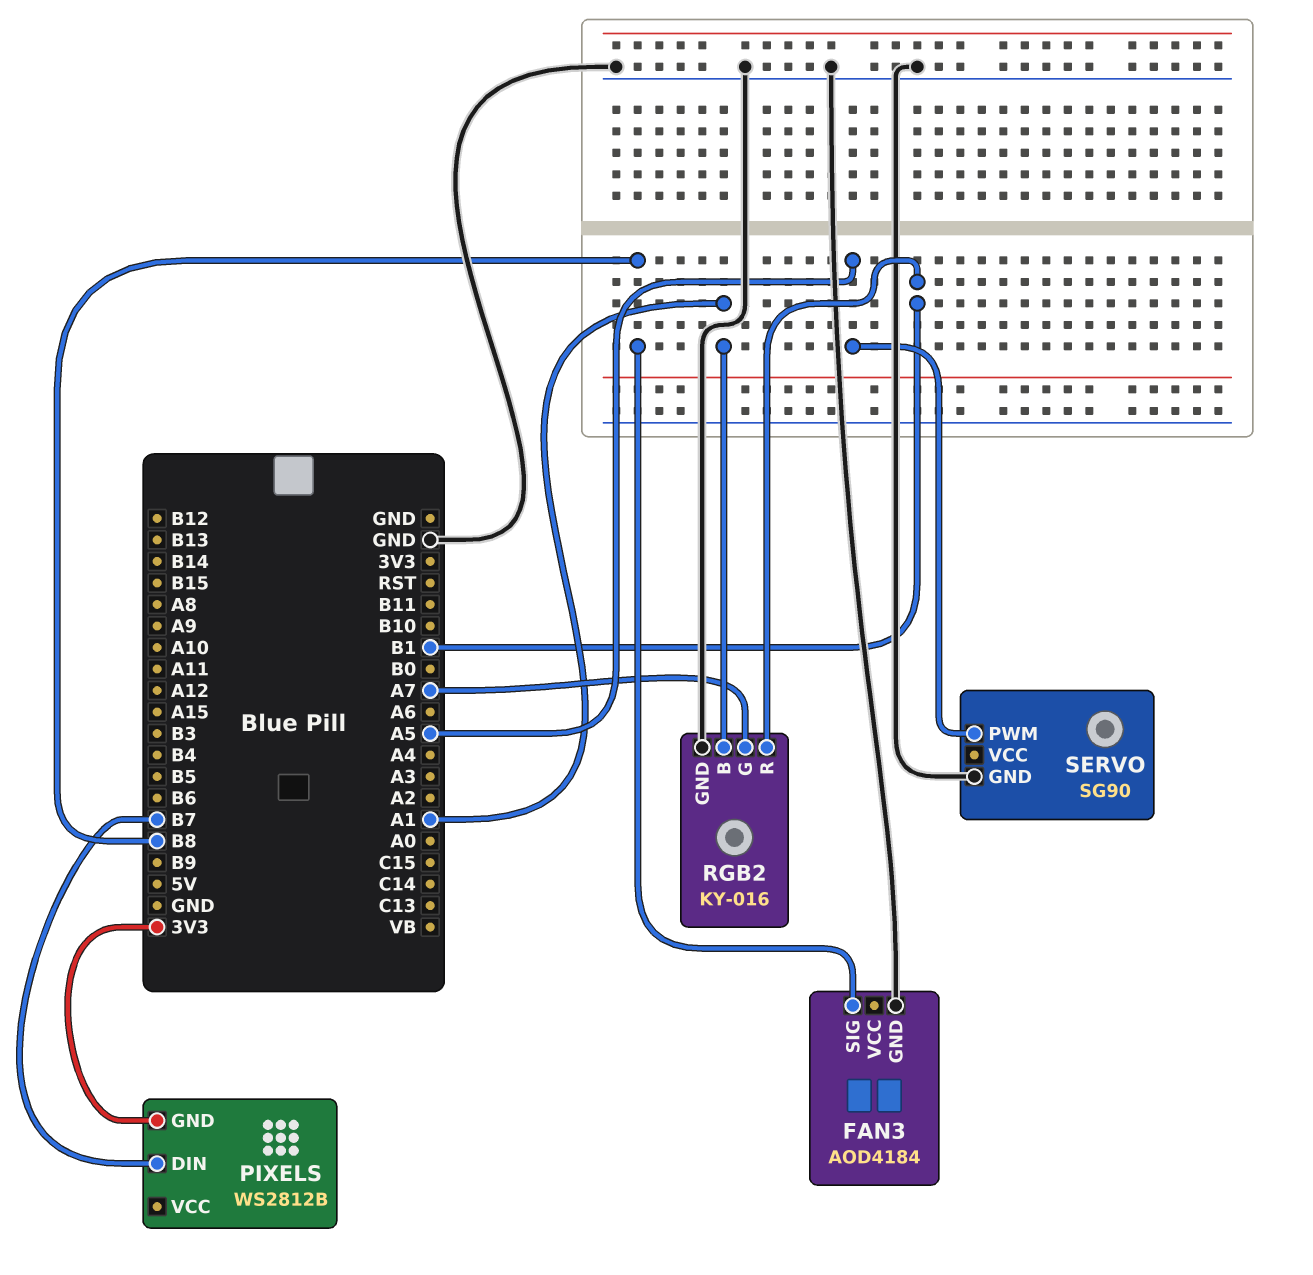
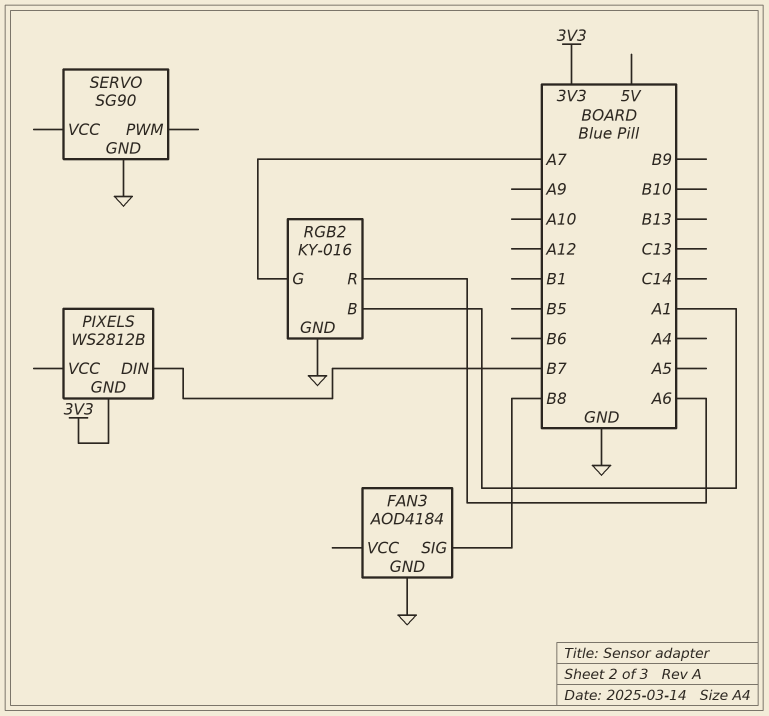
RGB2 pin R: B1 -> A6
SERVO pin PWM: A5 -> none

